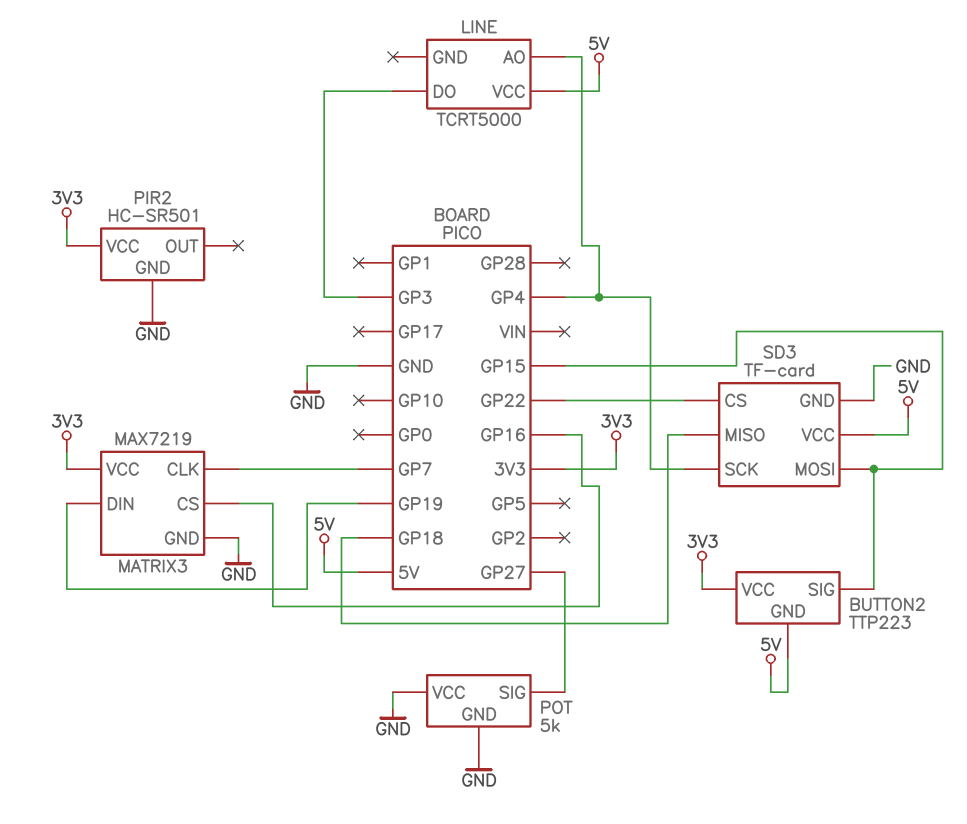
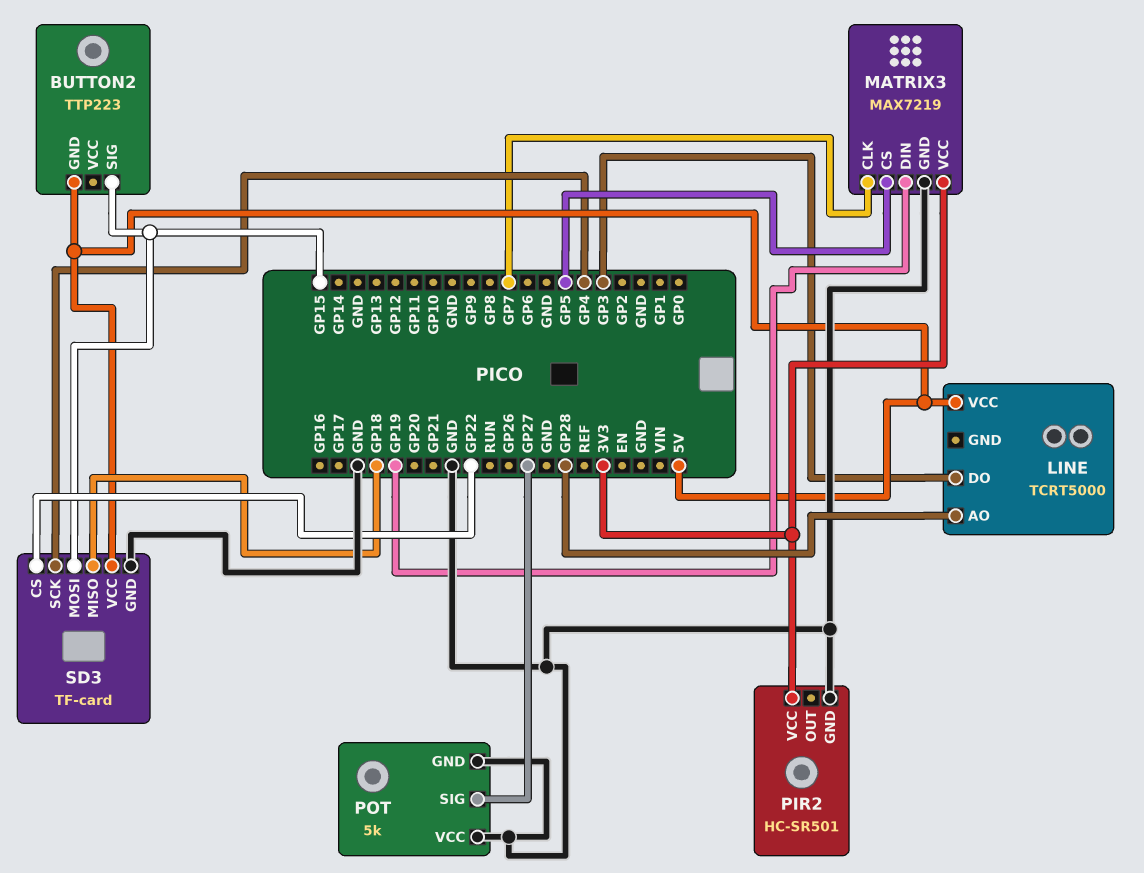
BUTTON2 pin VCC: 3V3 -> none
LINE pin AO: GP4 -> GP28
MATRIX3 pin CS: GP16 -> GP5

